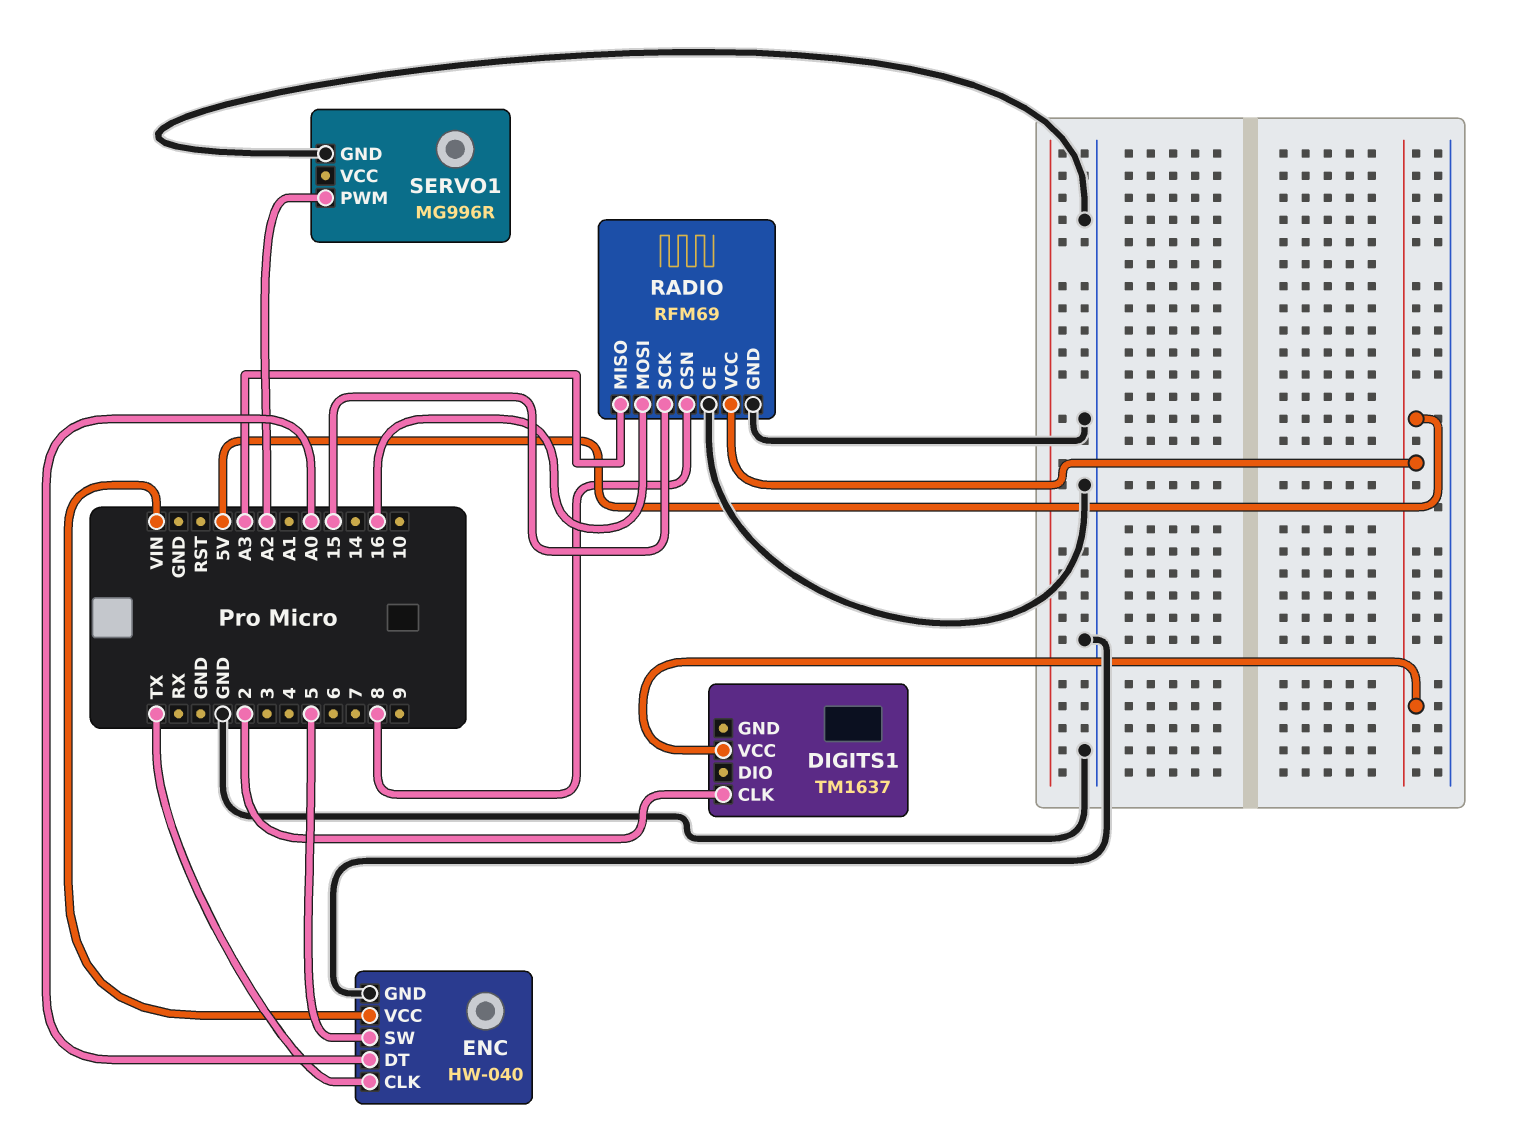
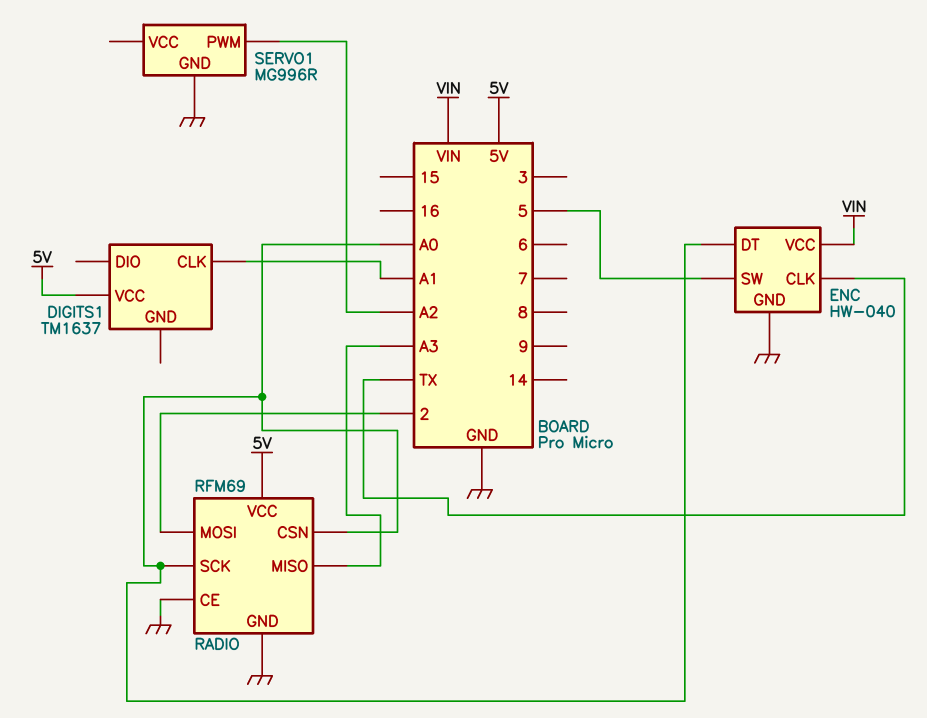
DIGITS1 pin CLK: 2 -> A1
RADIO pin CSN: 8 -> A0
RADIO pin MOSI: 16 -> 2
RADIO pin SCK: 15 -> A0

